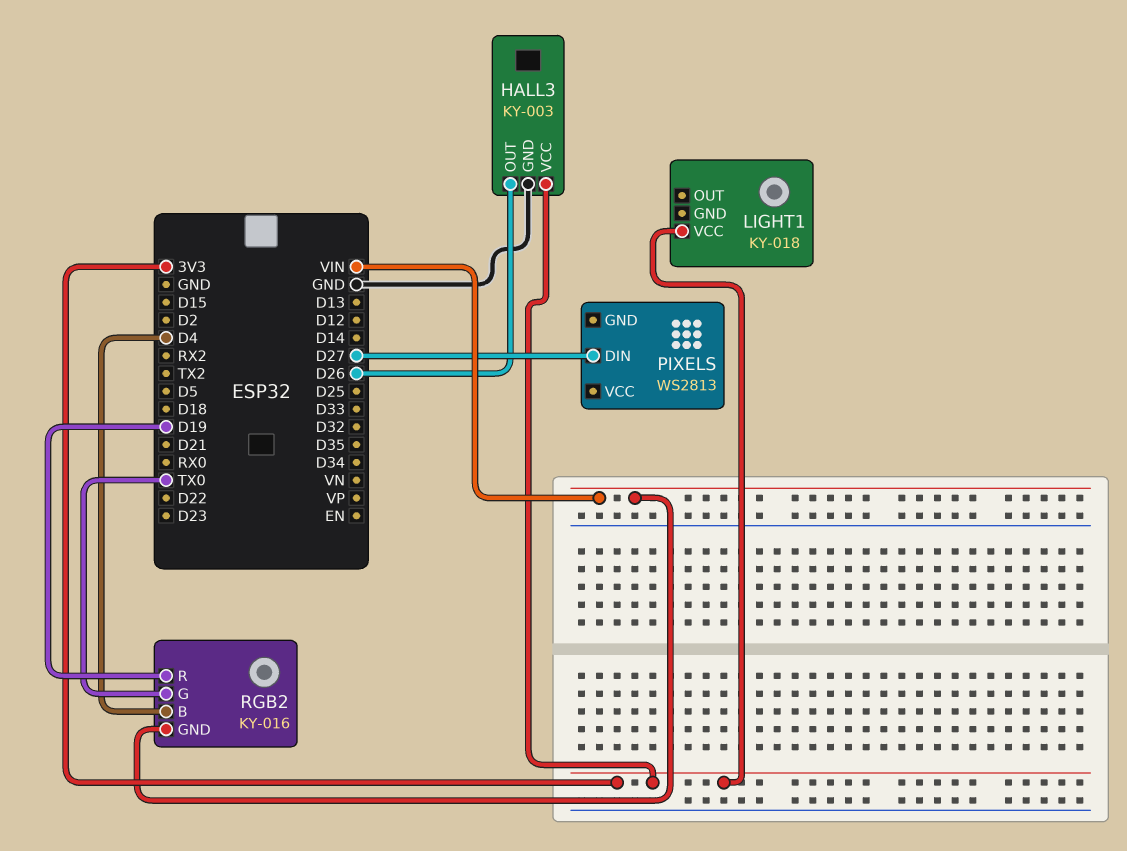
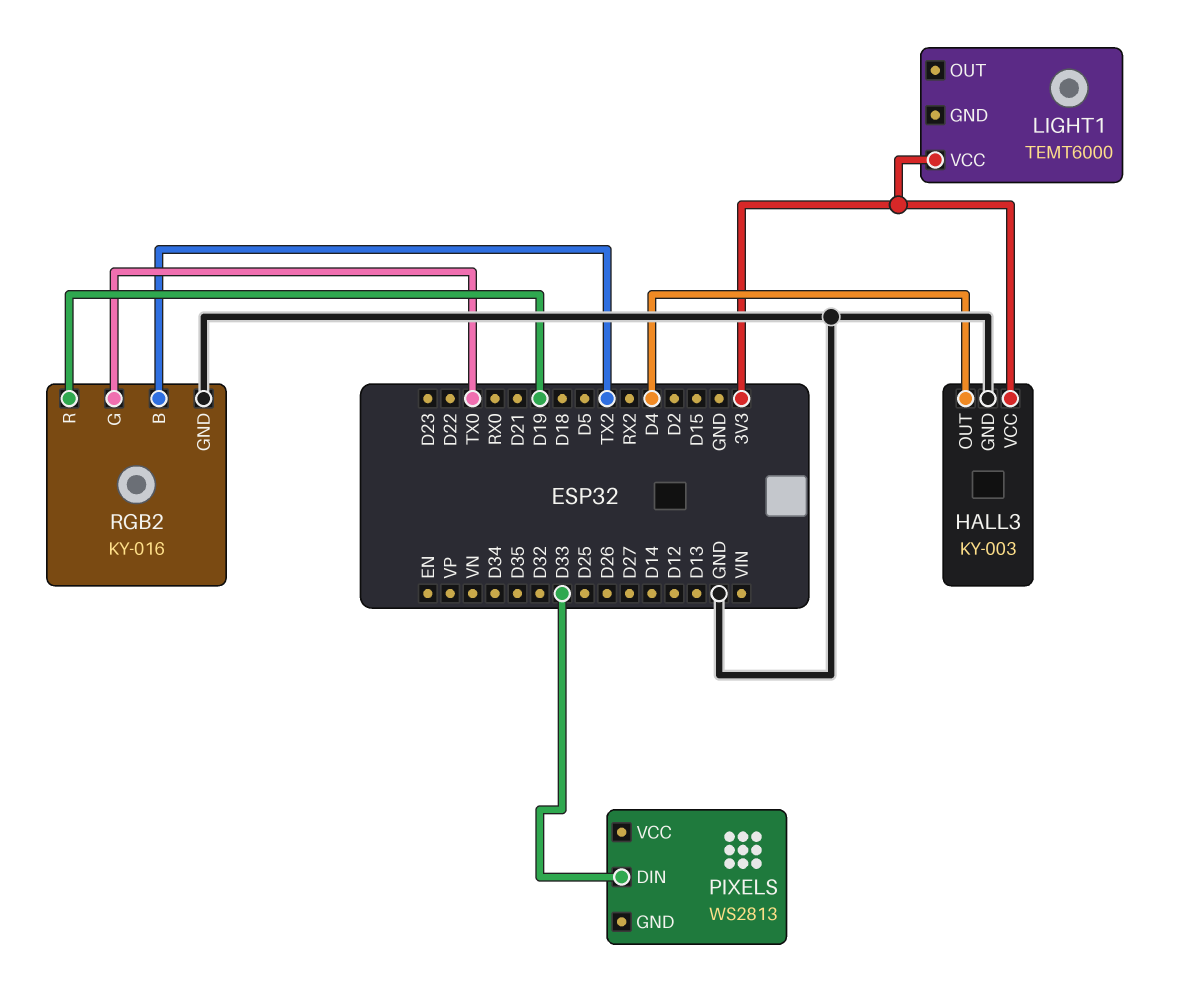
HALL3 pin OUT: D26 -> D4
LIGHT1: KY-018 -> TEMT6000
PIXELS pin DIN: D27 -> D33
RGB2 pin B: D4 -> TX2
RGB2 pin GND: VIN -> GND

